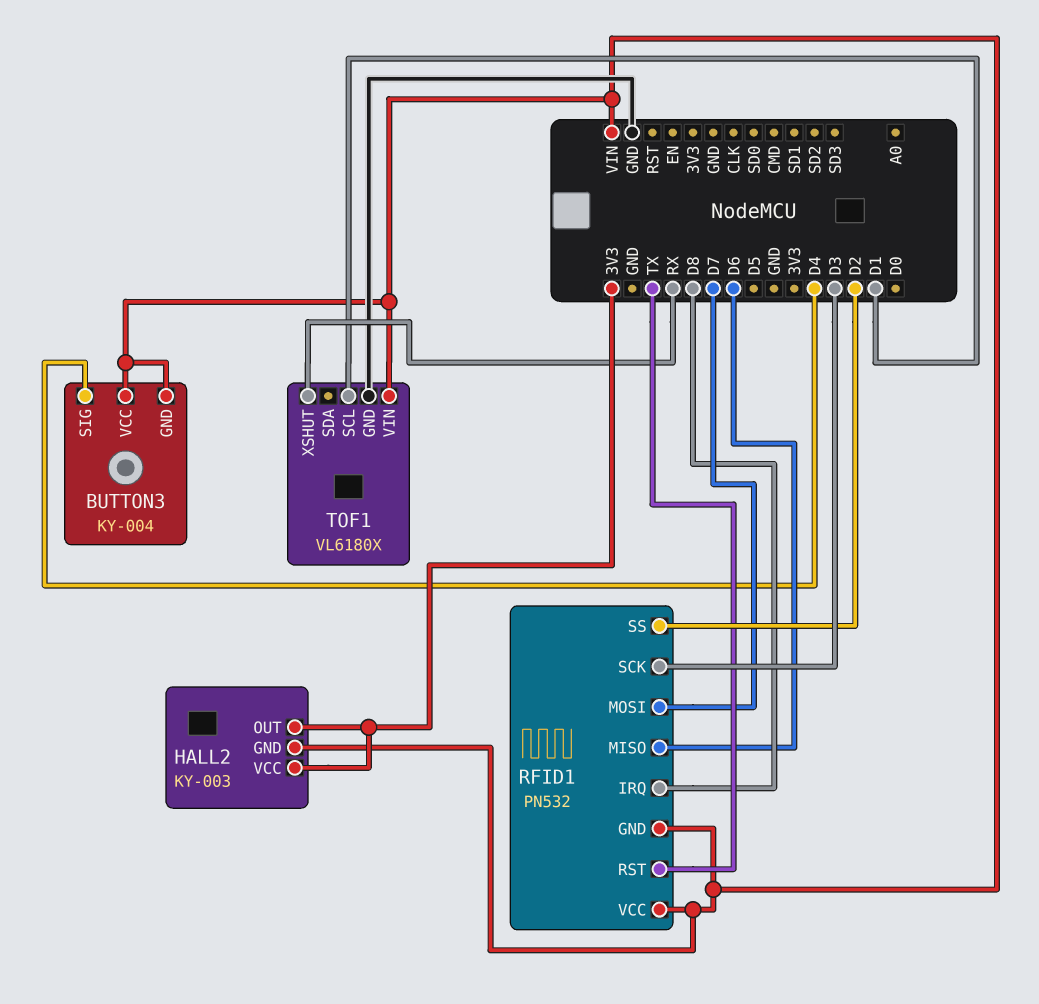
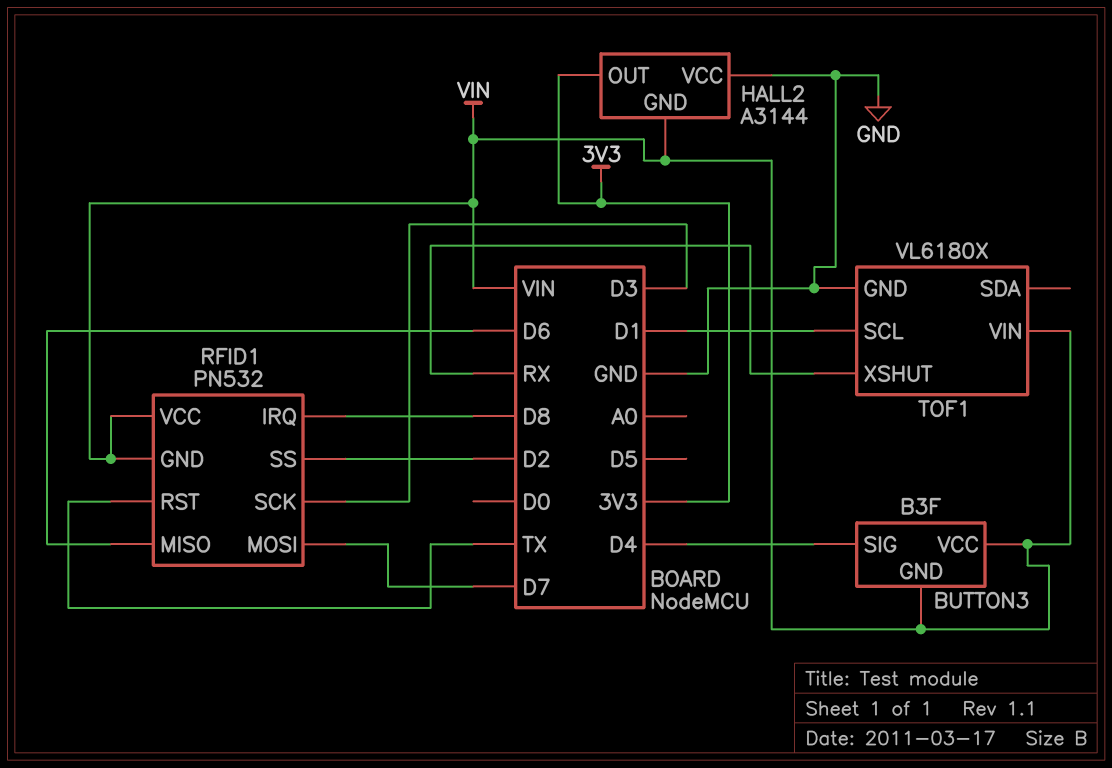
BUTTON3: KY-004 -> B3F
HALL2: KY-003 -> A3144
HALL2 pin VCC: 3V3 -> GND

